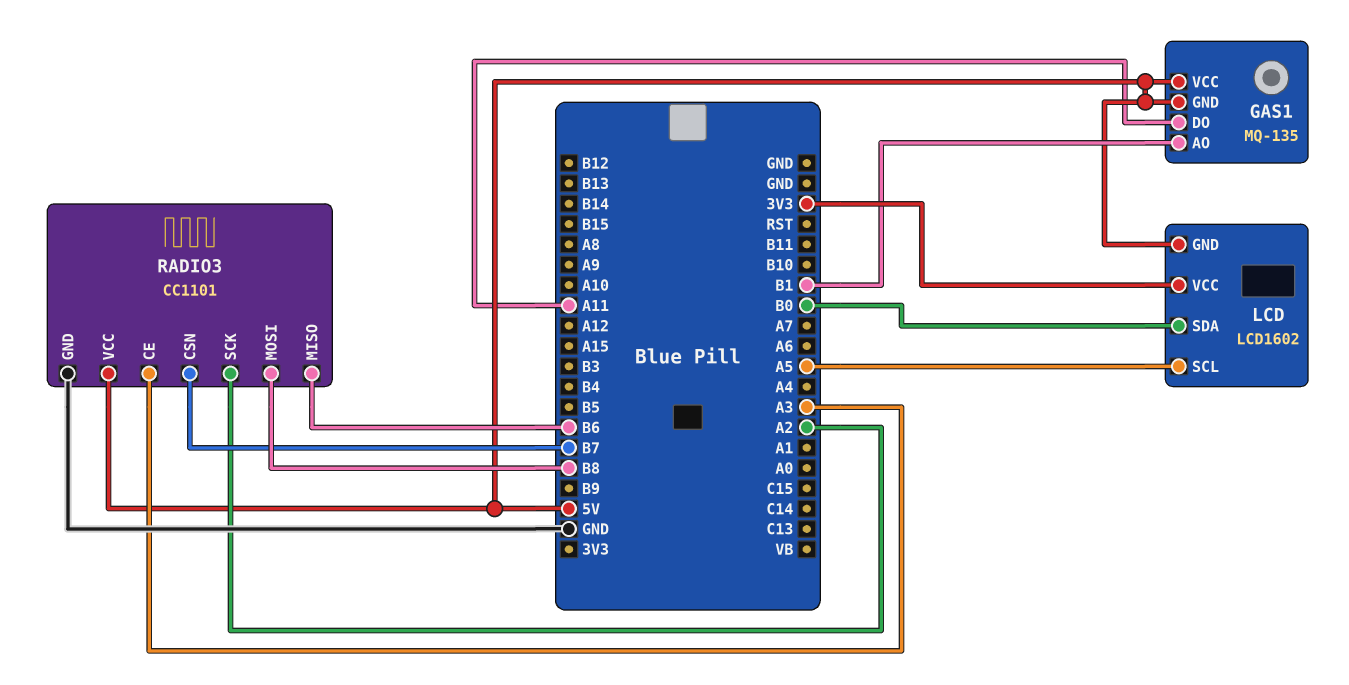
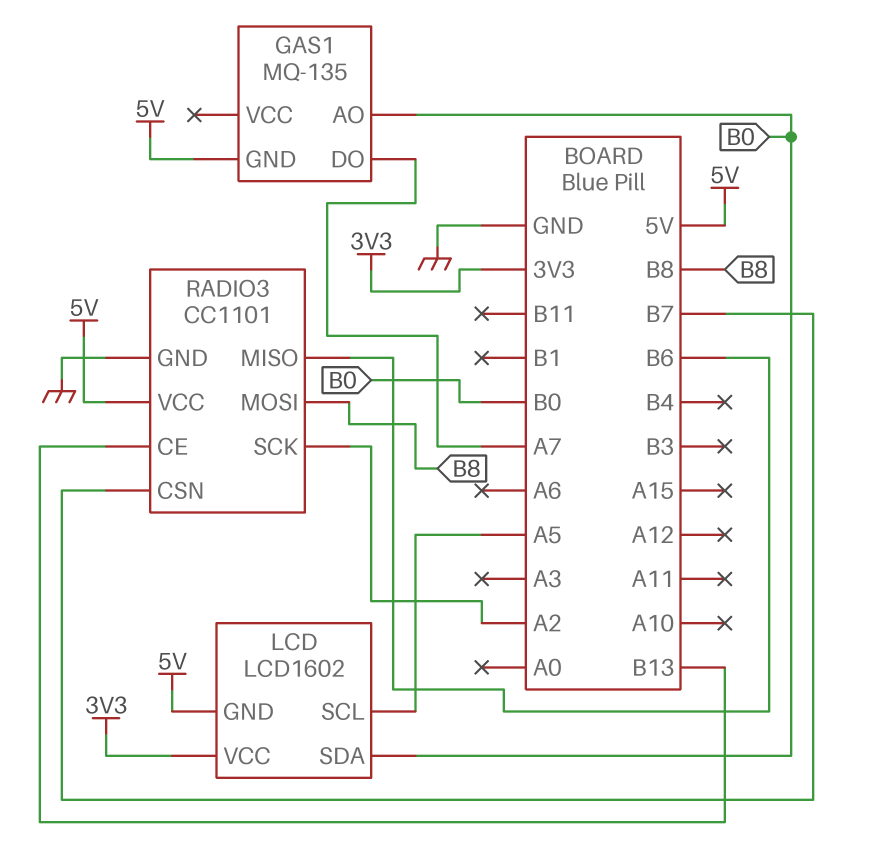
GAS1 pin AO: B1 -> B0
GAS1 pin DO: A11 -> A7
GAS1 pin VCC: 5V -> none
RADIO3 pin CE: A3 -> B13

